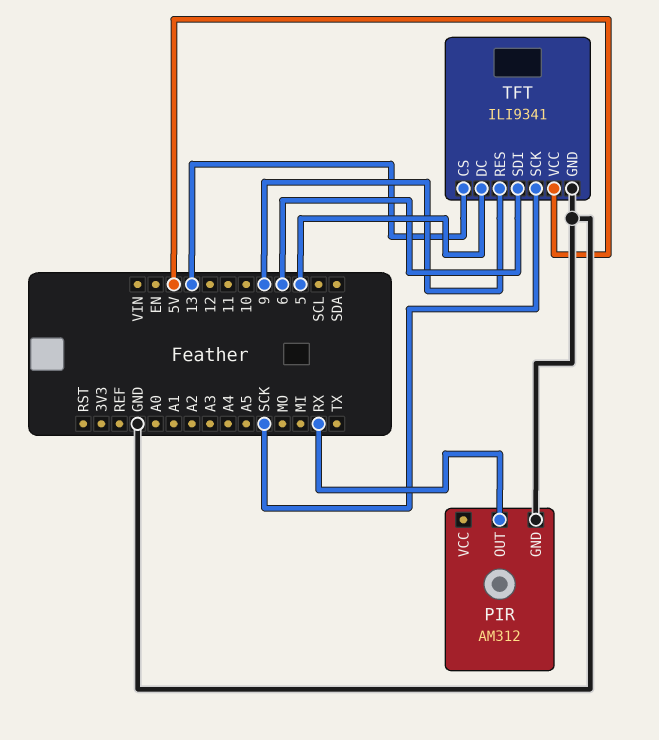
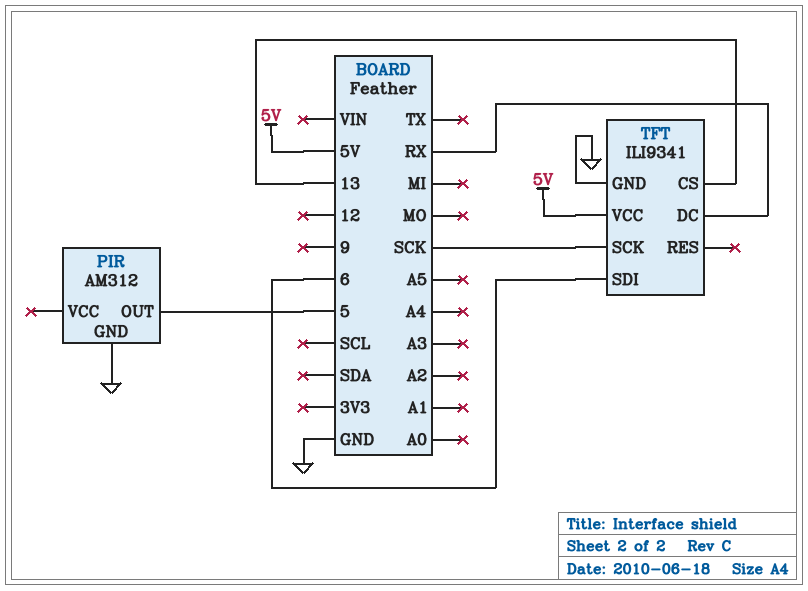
PIR pin OUT: RX -> 5
TFT pin DC: 5 -> RX
TFT pin RES: 9 -> none

